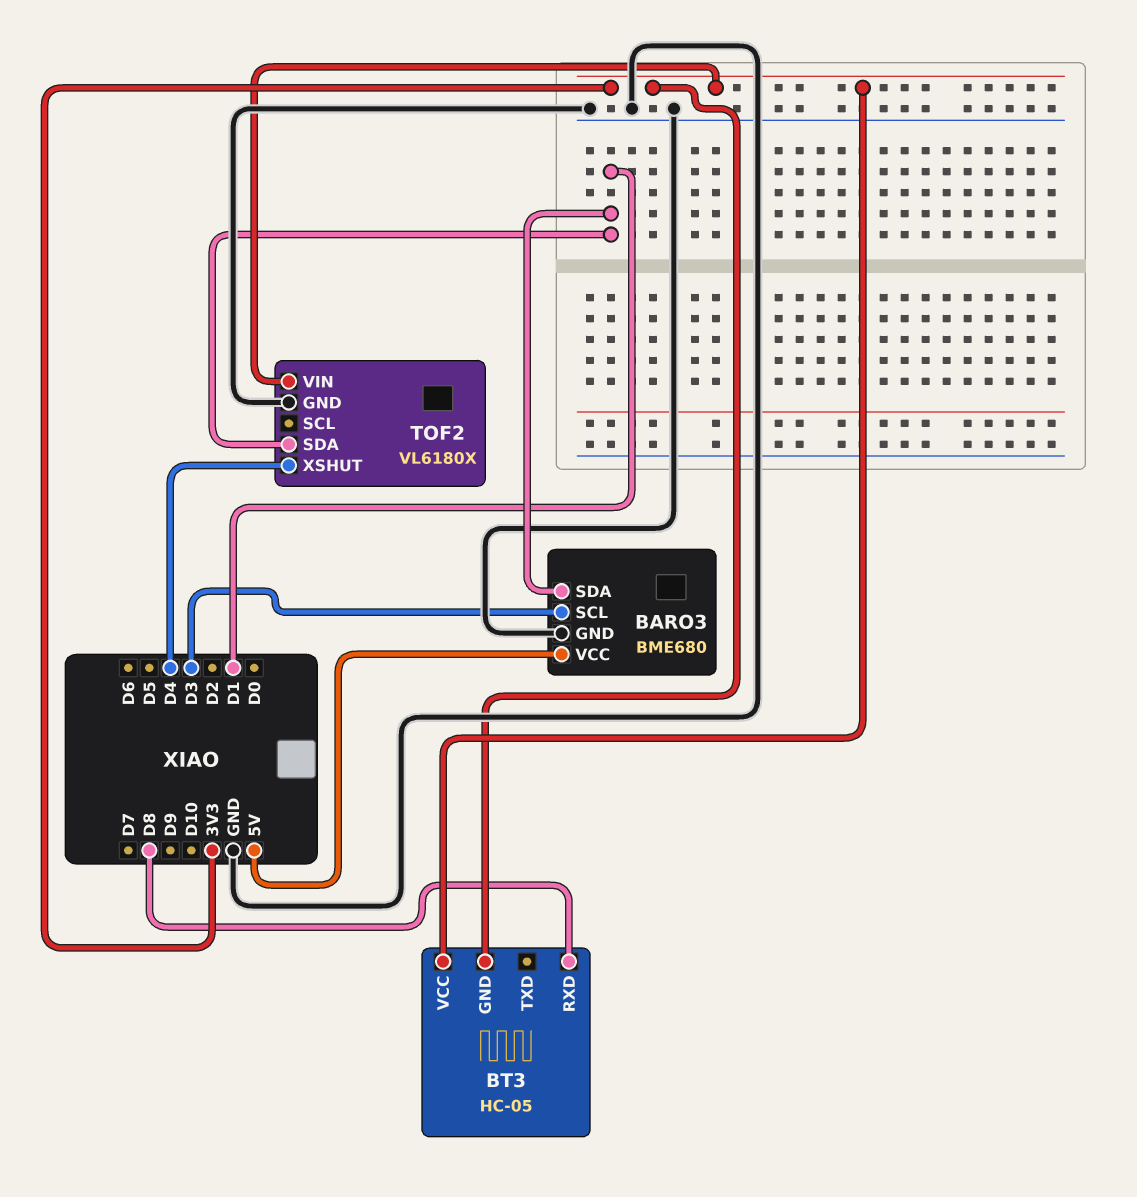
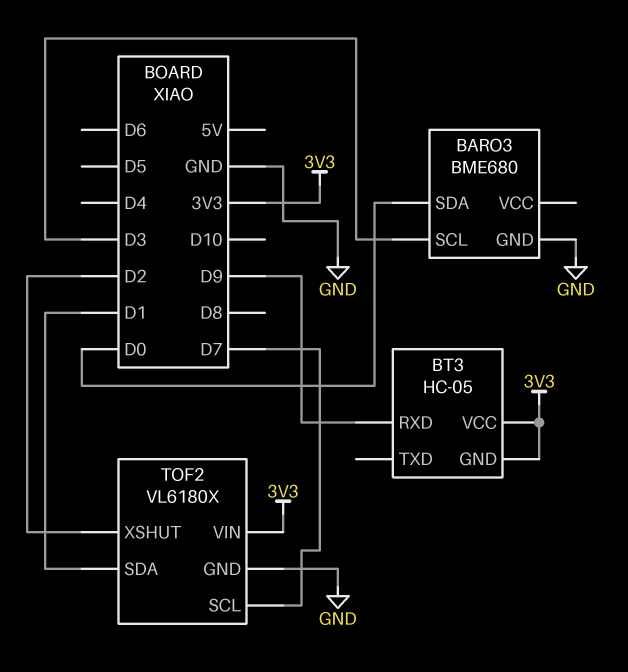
BARO3 pin SDA: D1 -> D0
BARO3 pin VCC: 5V -> none
BT3 pin RXD: D8 -> D9
TOF2 pin SCL: none -> D7
TOF2 pin XSHUT: D4 -> D2

